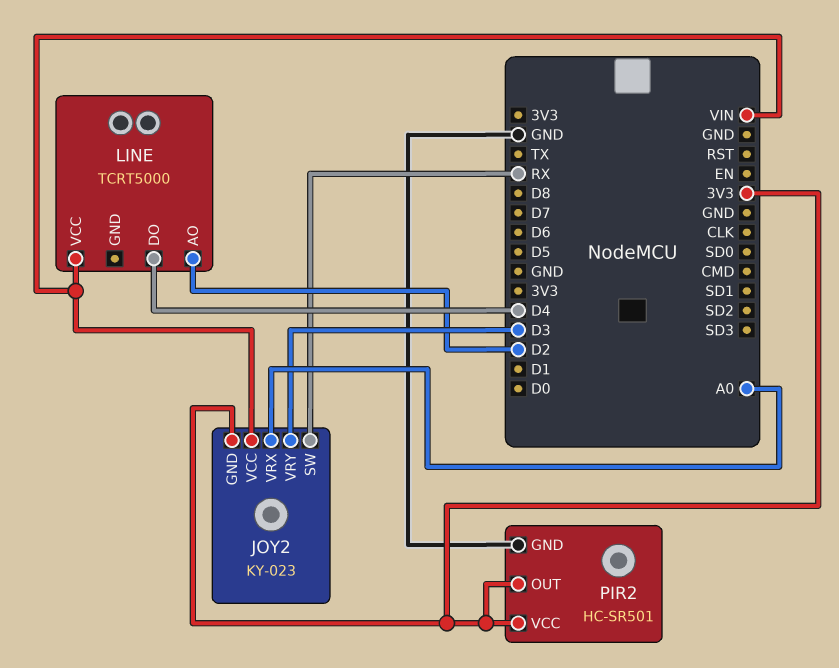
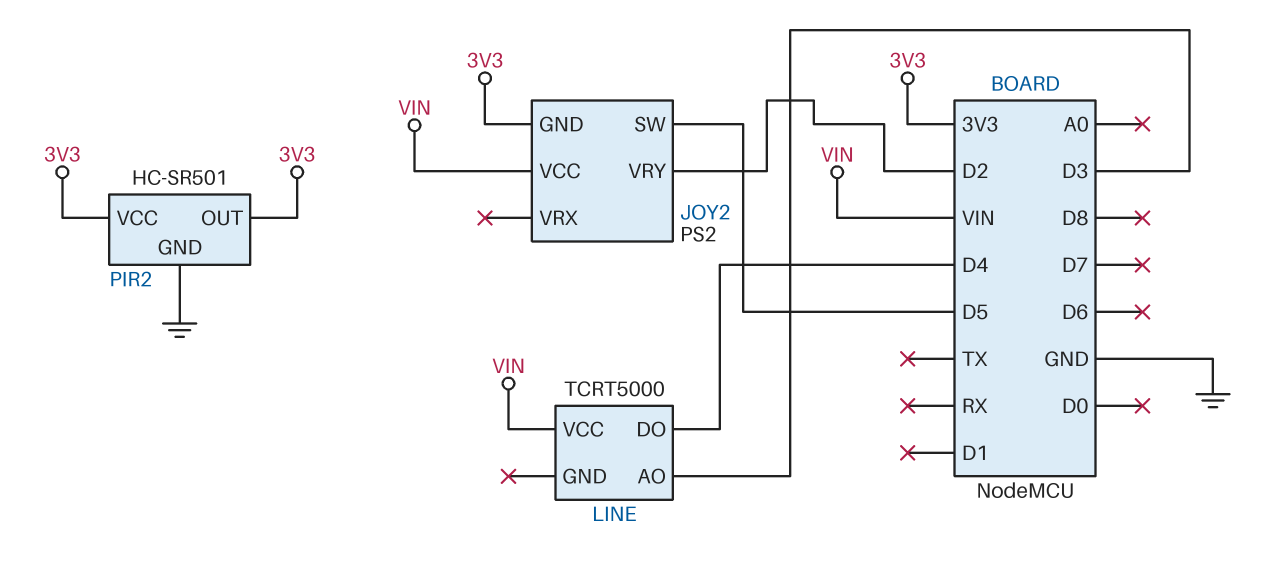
JOY2: KY-023 -> PS2
JOY2 pin SW: RX -> D5
JOY2 pin VRX: A0 -> none
JOY2 pin VRY: D3 -> D2
LINE pin AO: D2 -> D3

